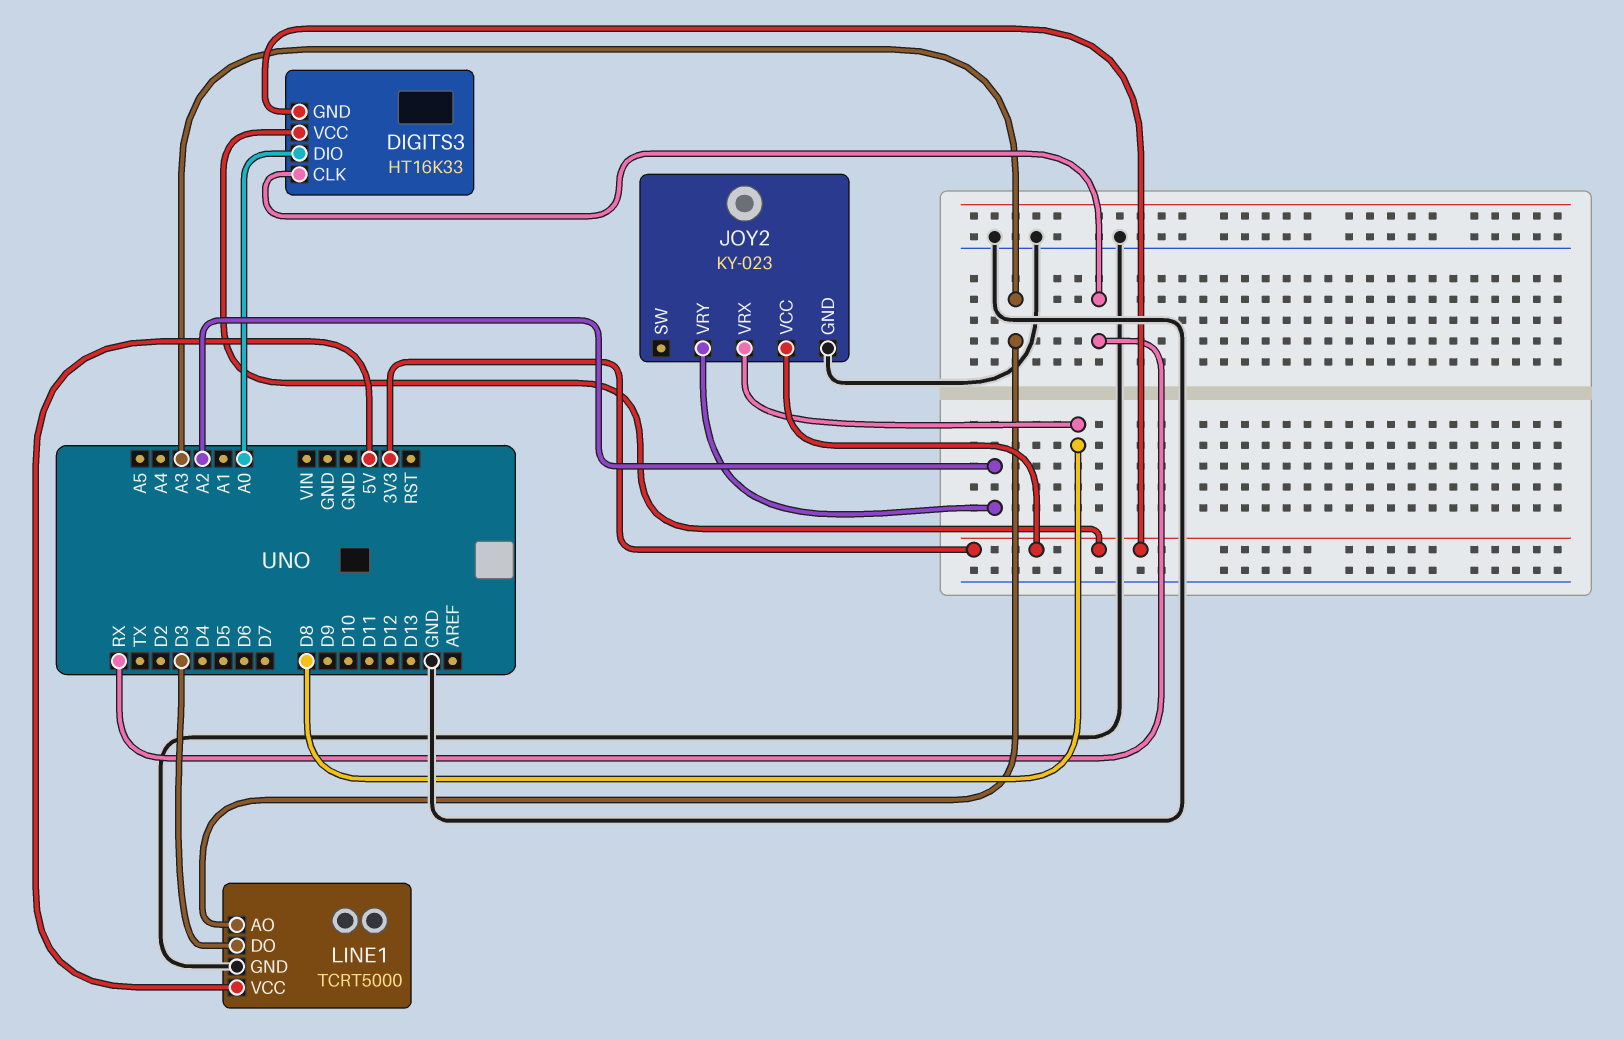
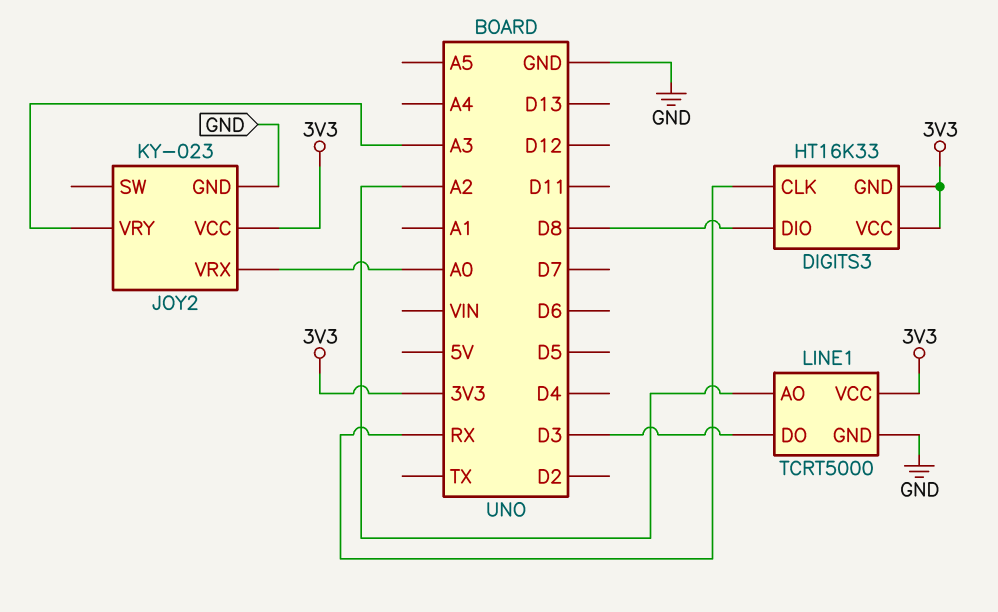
DIGITS3 pin DIO: A0 -> D8
JOY2 pin VRX: D8 -> A0
JOY2 pin VRY: A2 -> A3
LINE1 pin AO: A3 -> A2
LINE1 pin VCC: 5V -> 3V3

